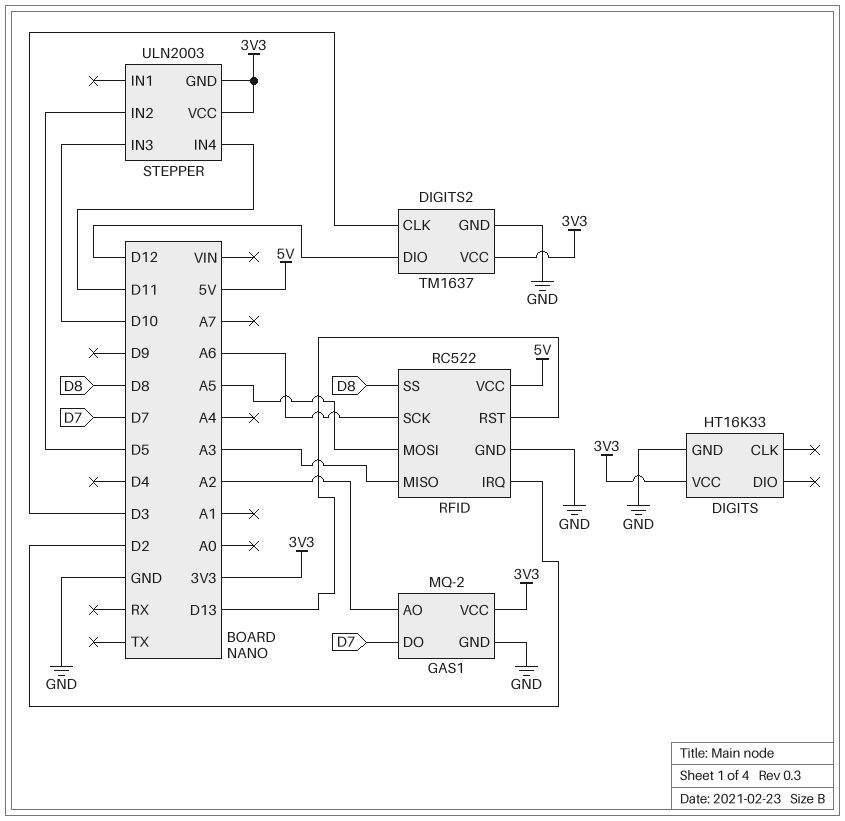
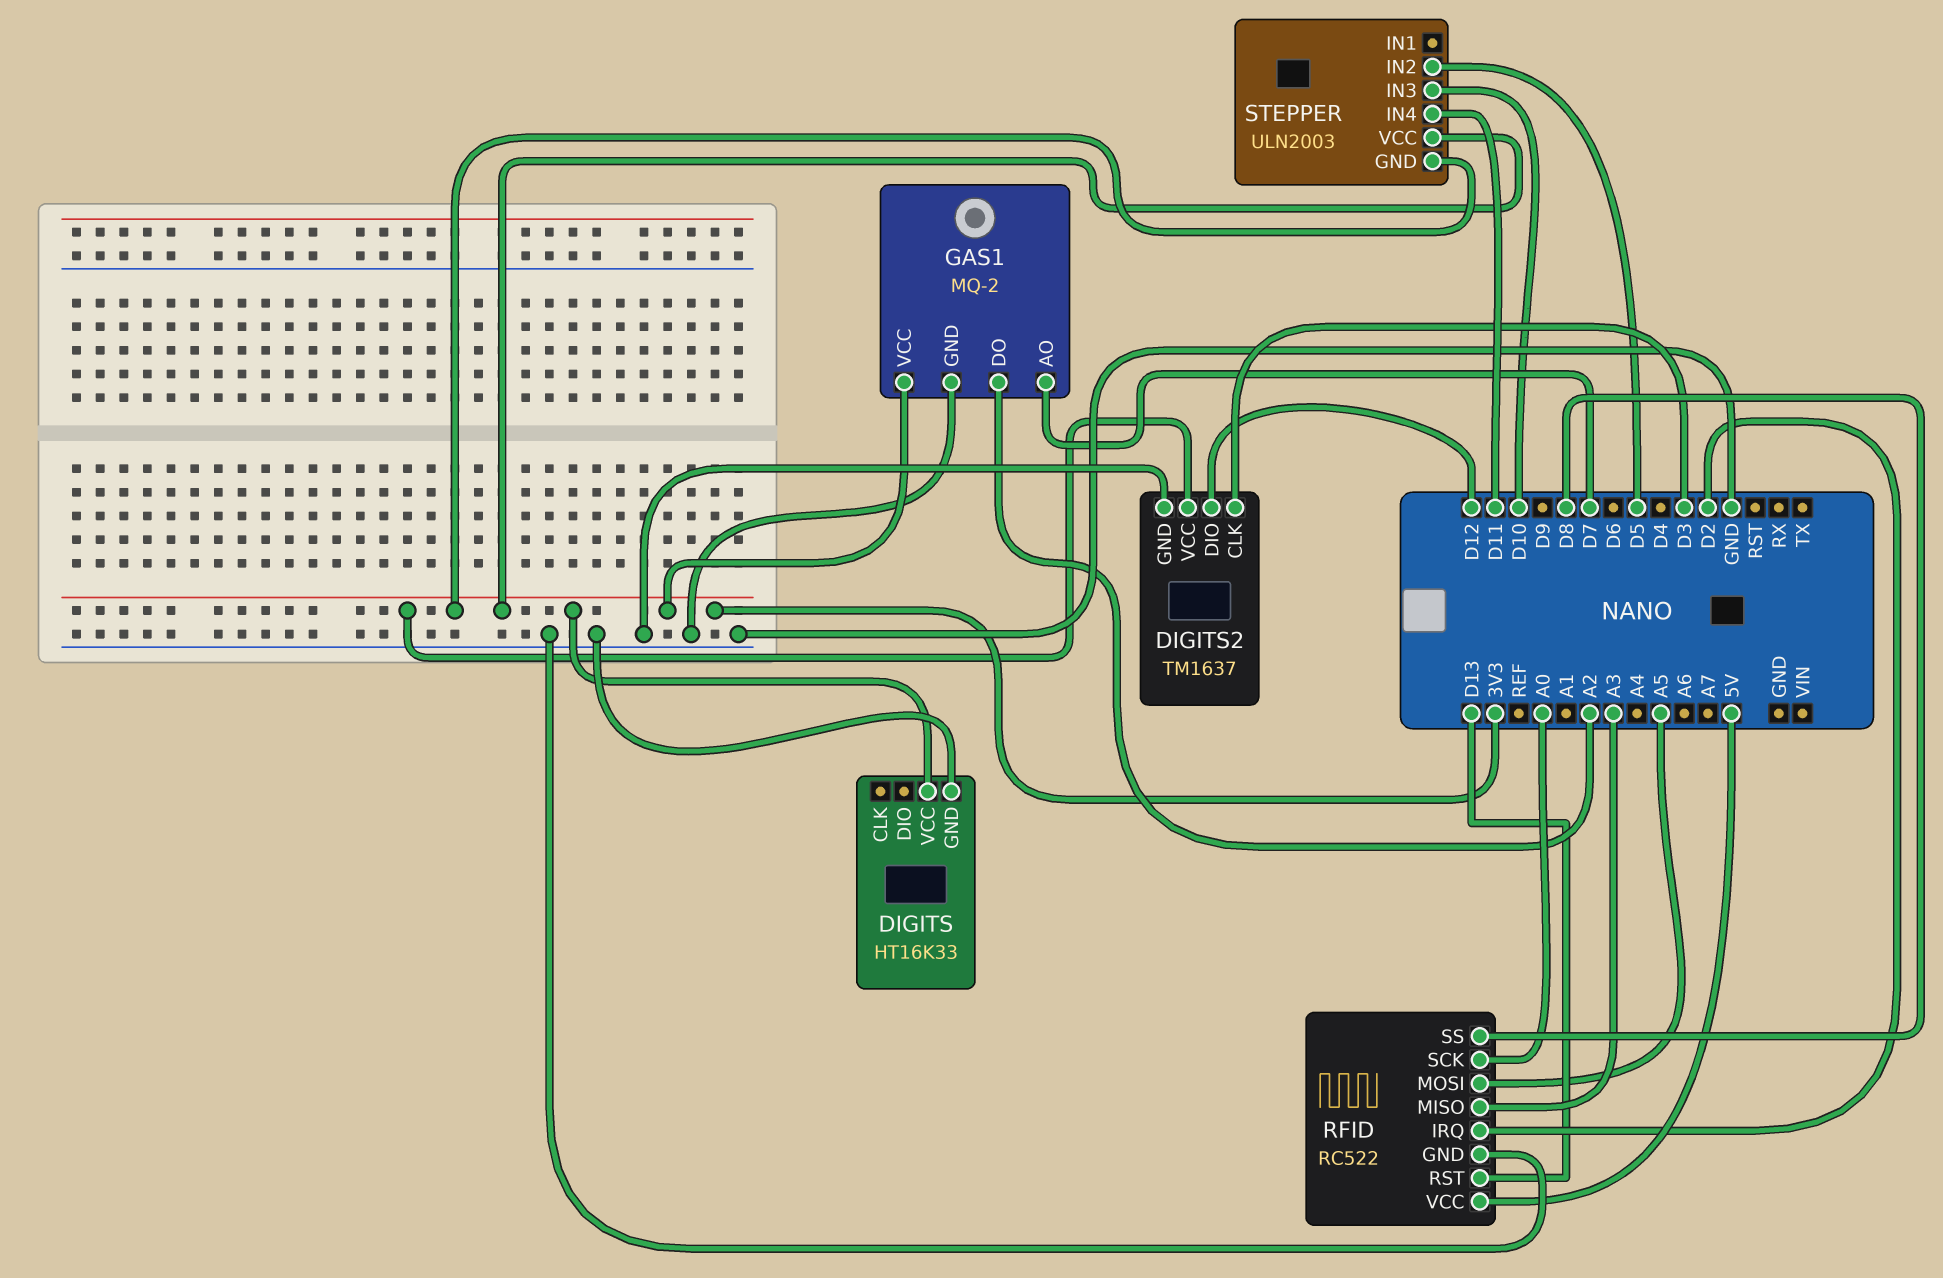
GAS1 pin AO: A2 -> D7
GAS1 pin DO: D7 -> A2
RFID pin SCK: A6 -> A0

